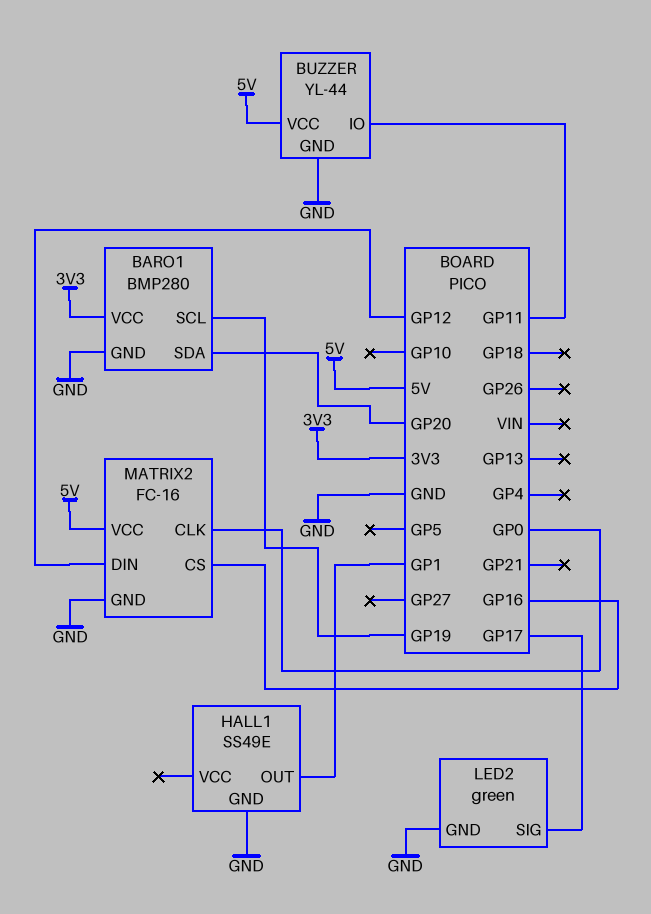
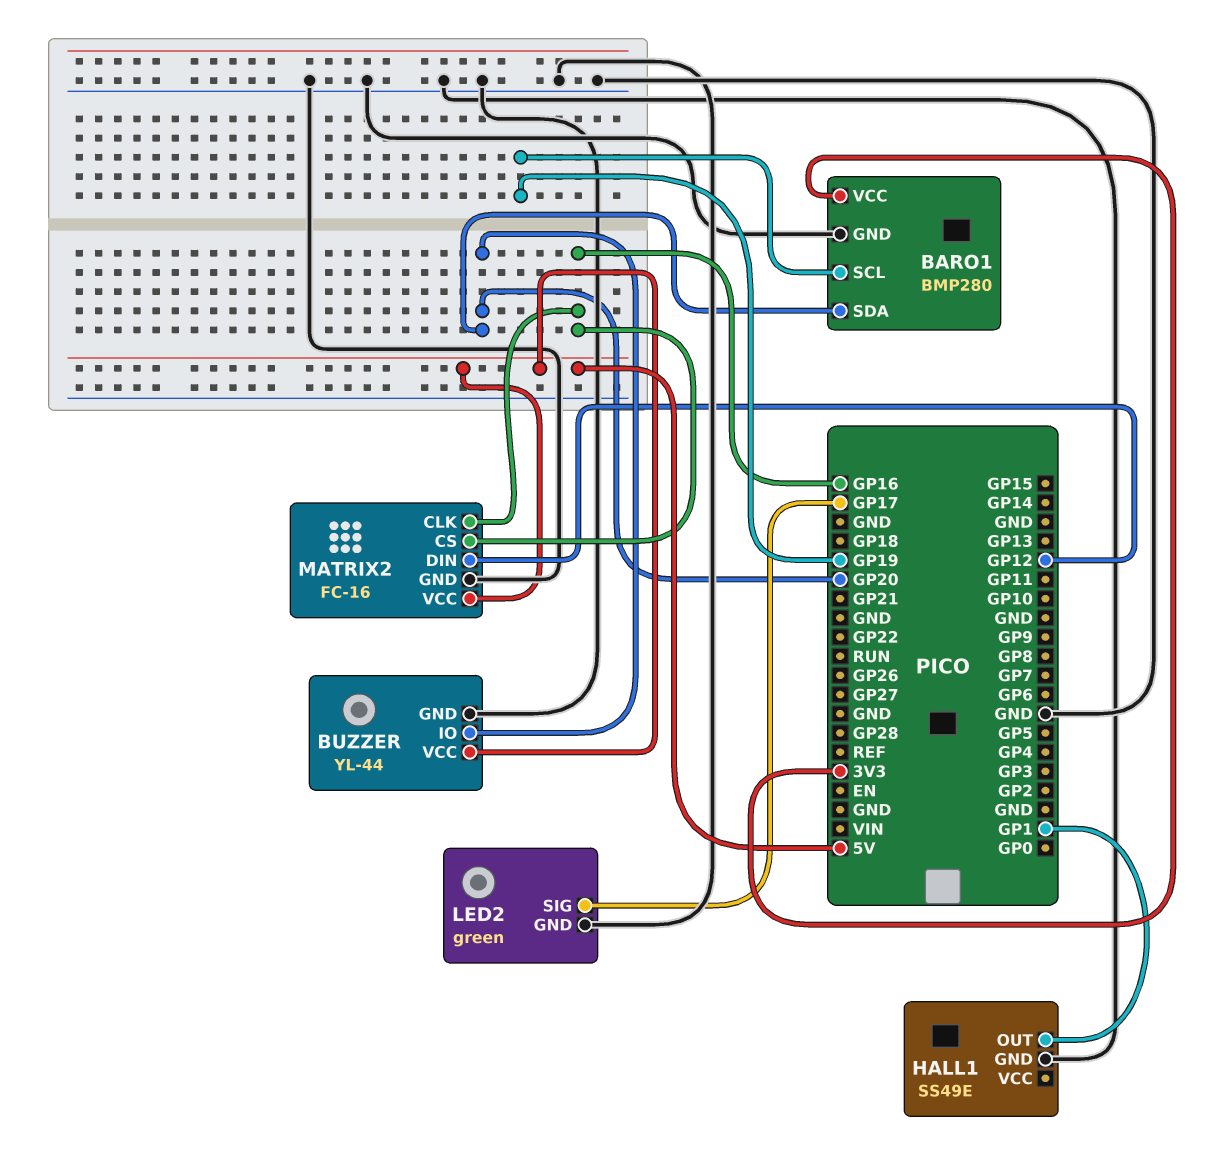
BUZZER pin IO: GP11 -> GP20
MATRIX2 pin CLK: GP0 -> GP16

